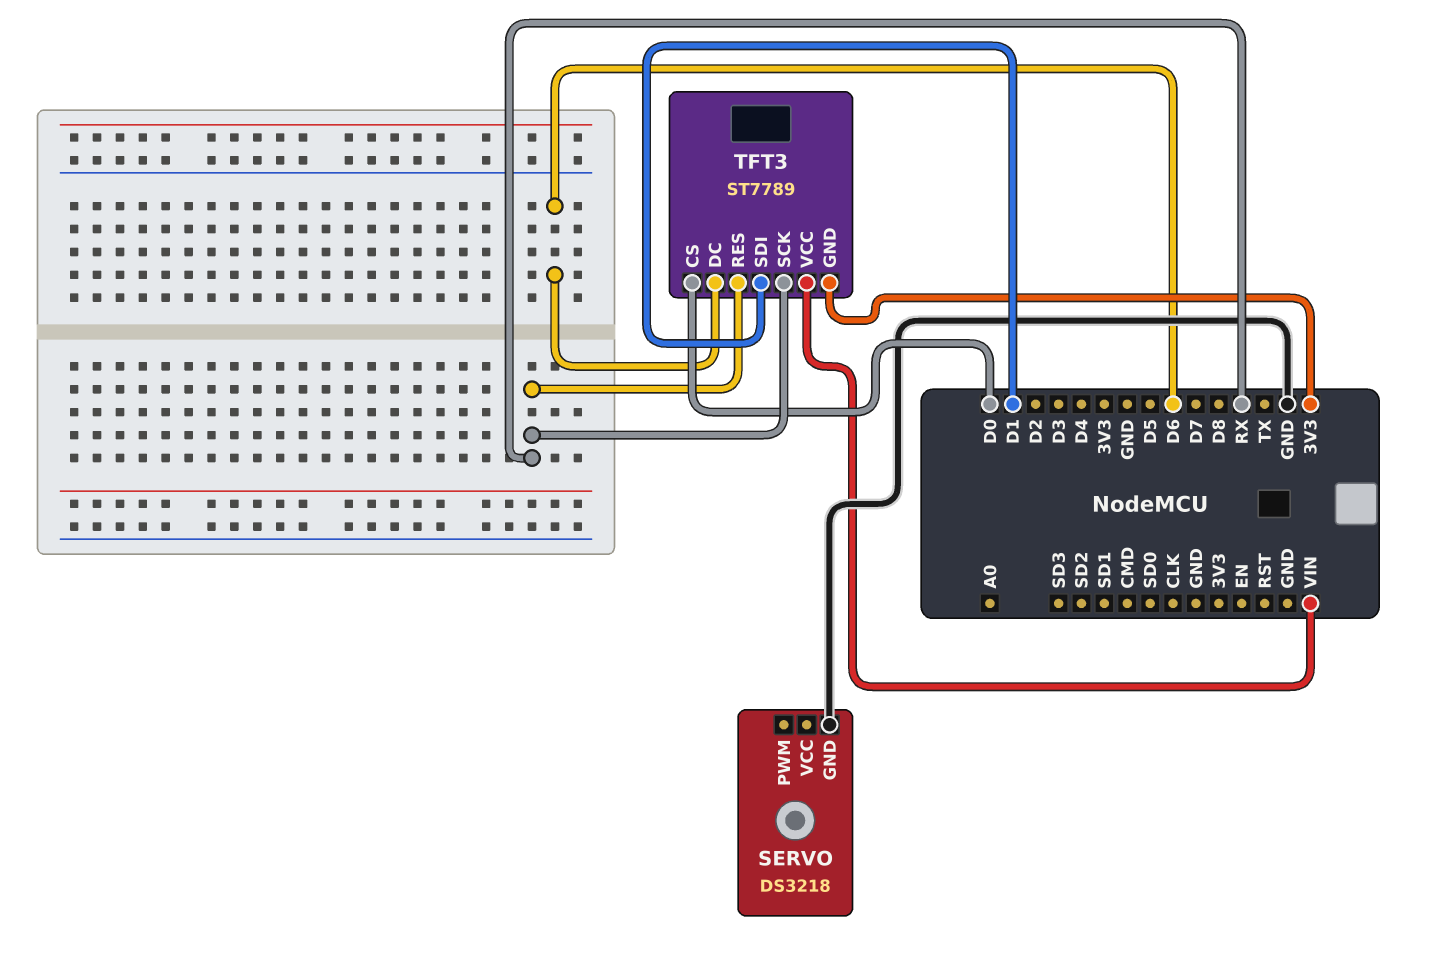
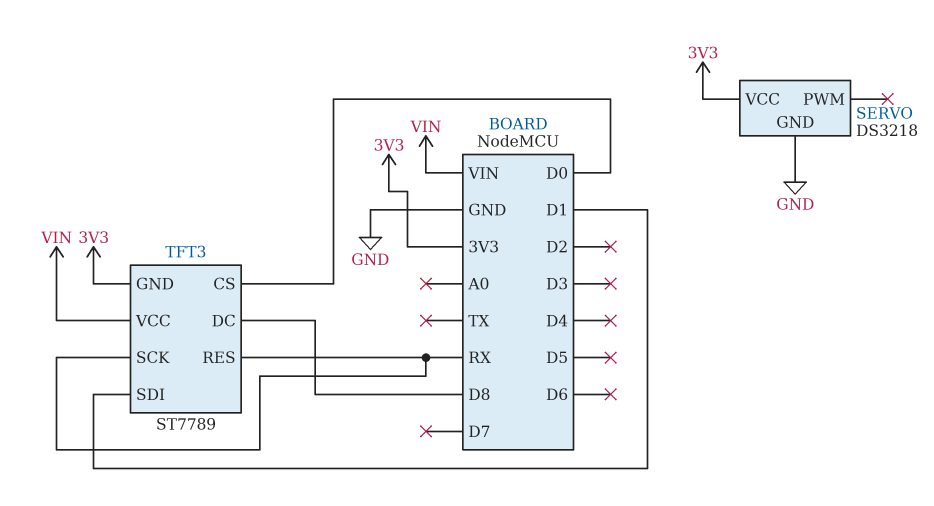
SERVO pin VCC: none -> 3V3
TFT3 pin DC: D6 -> D8

